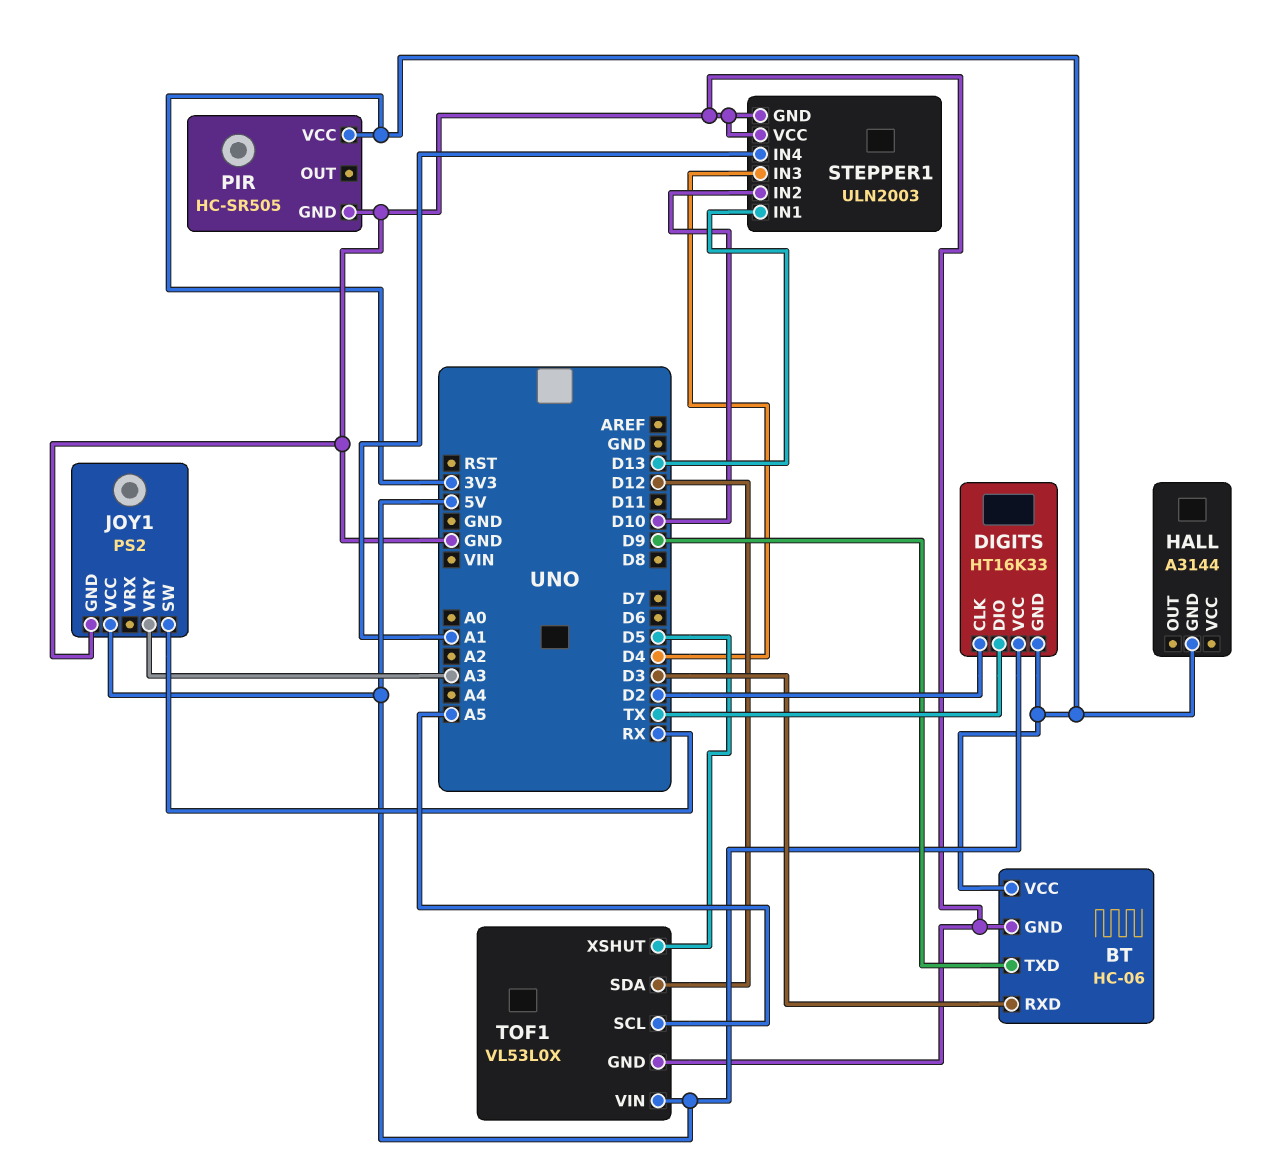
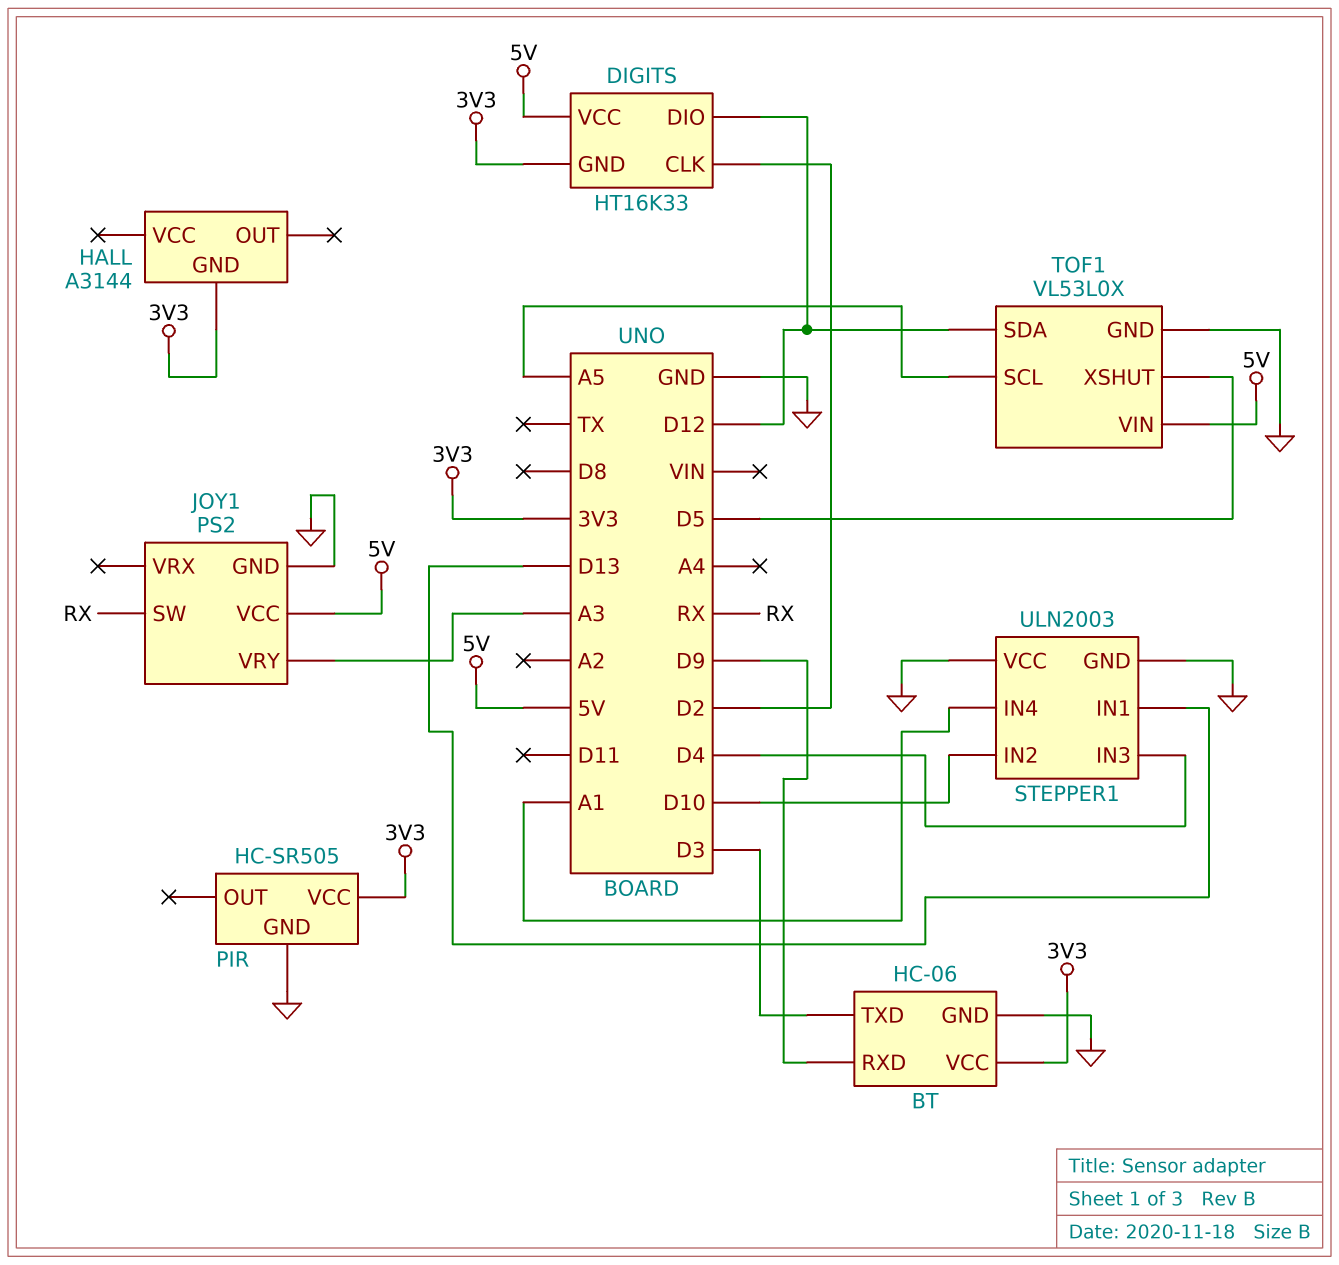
BT pin RXD: D3 -> D9
BT pin TXD: D9 -> D3
DIGITS pin DIO: TX -> D12

